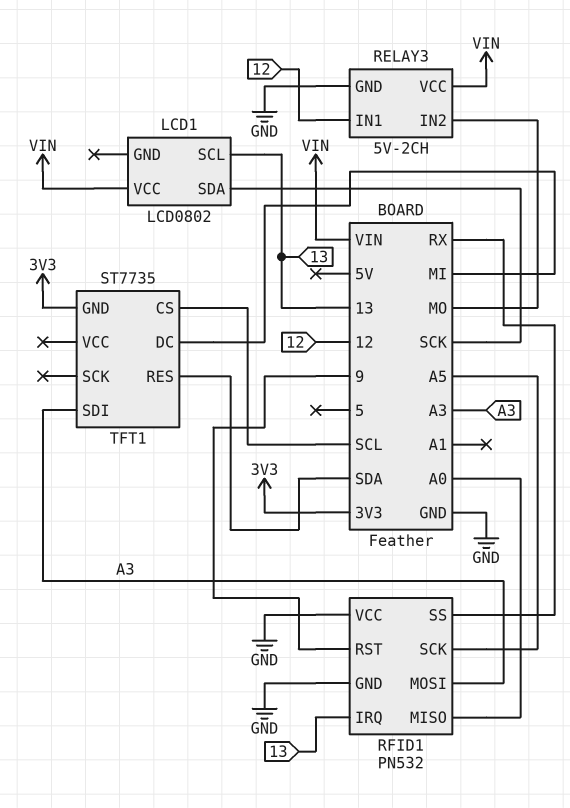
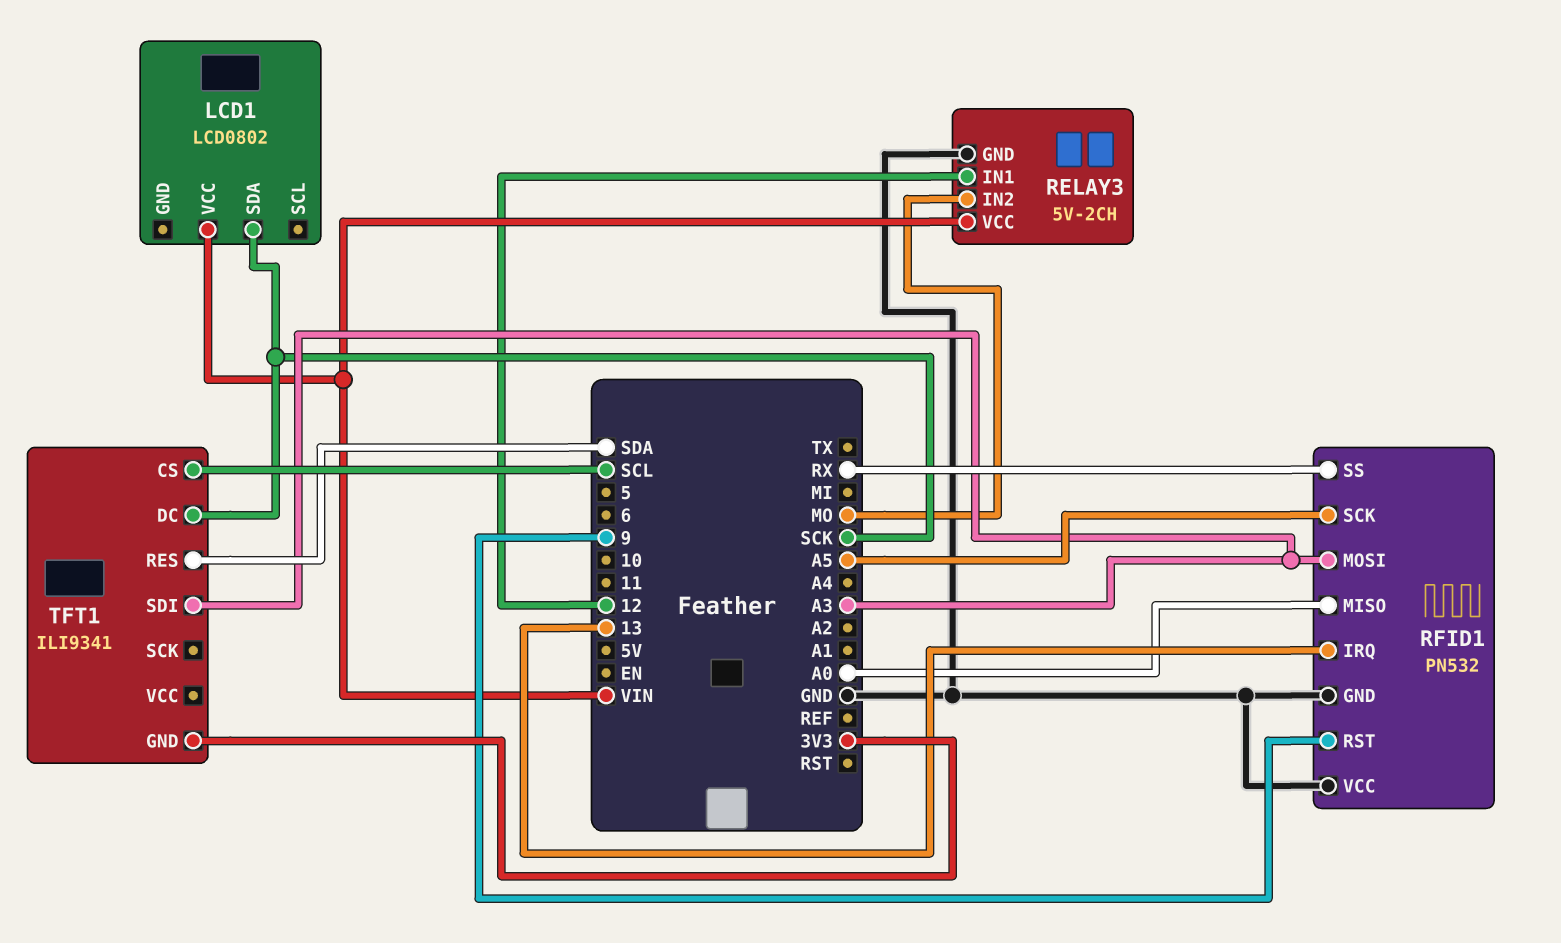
LCD1 pin SCL: 13 -> none
TFT1: ST7735 -> ILI9341
TFT1 pin DC: MI -> SCK

